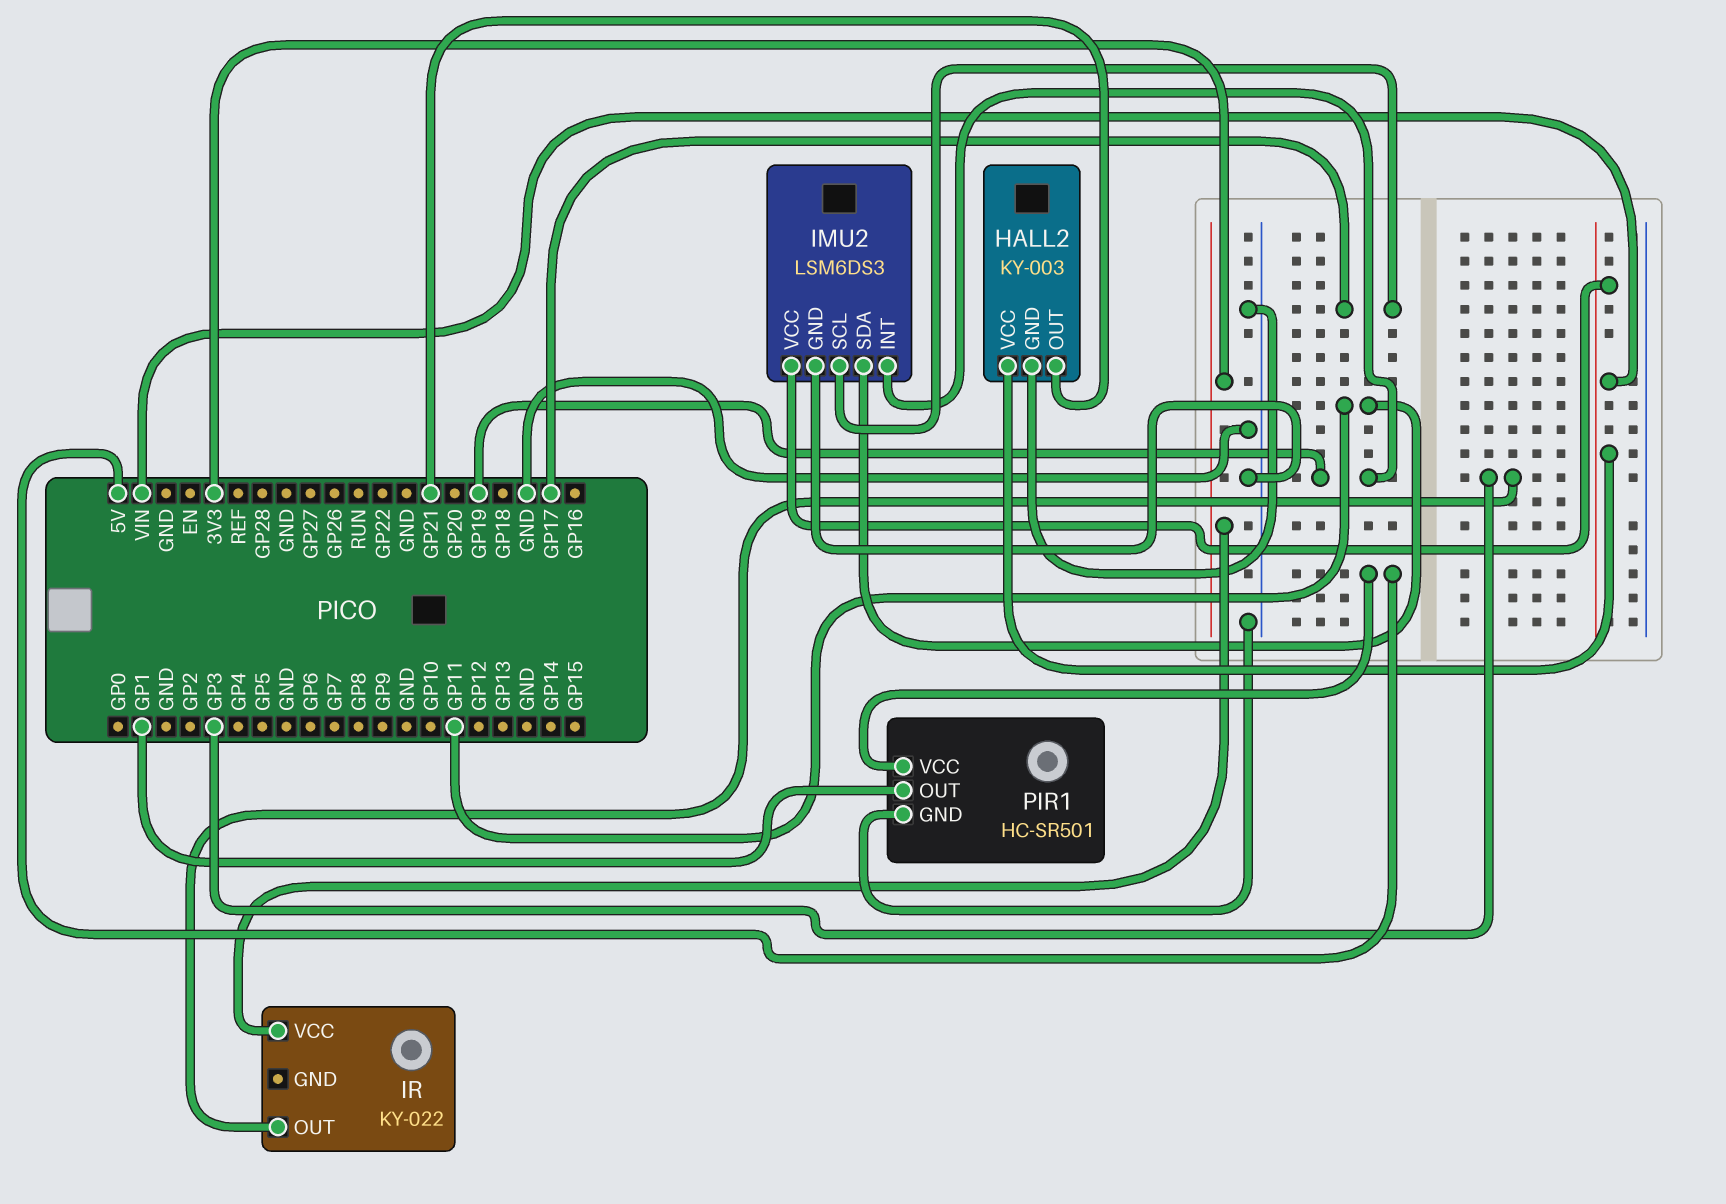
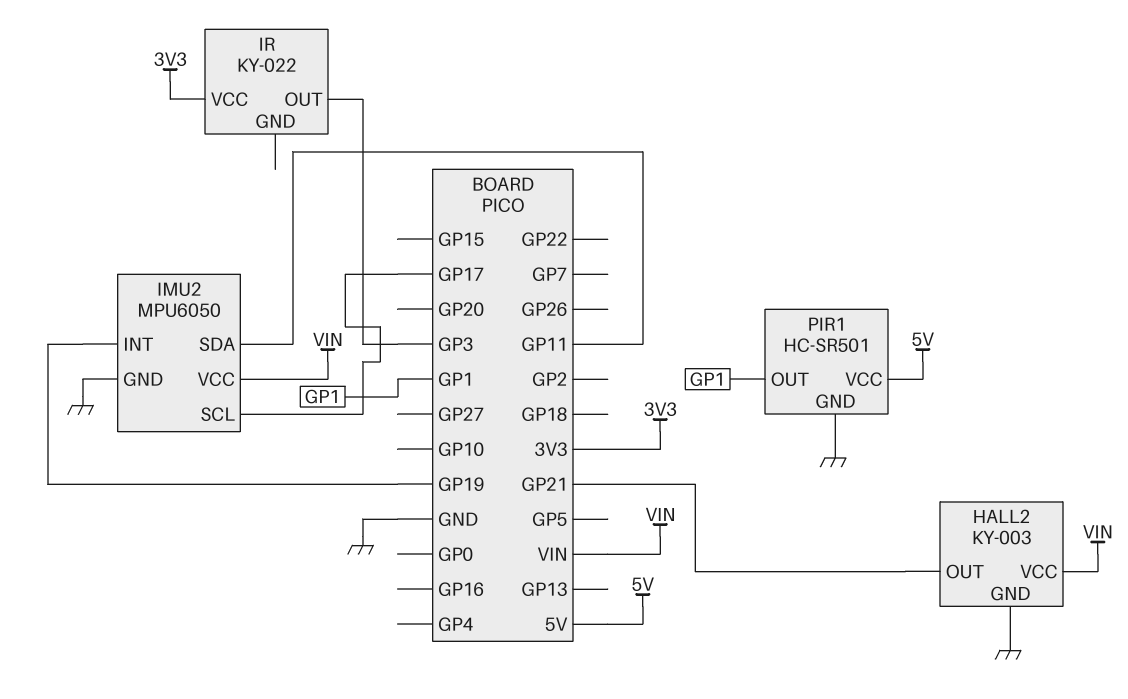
IMU2: LSM6DS3 -> MPU6050

